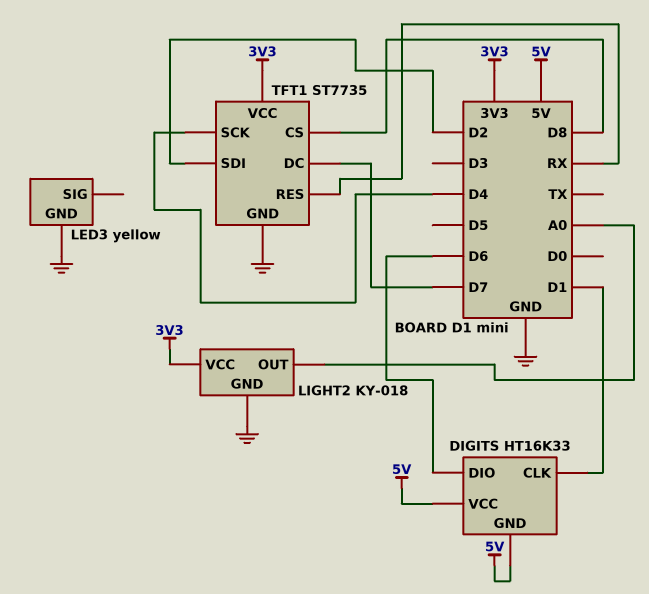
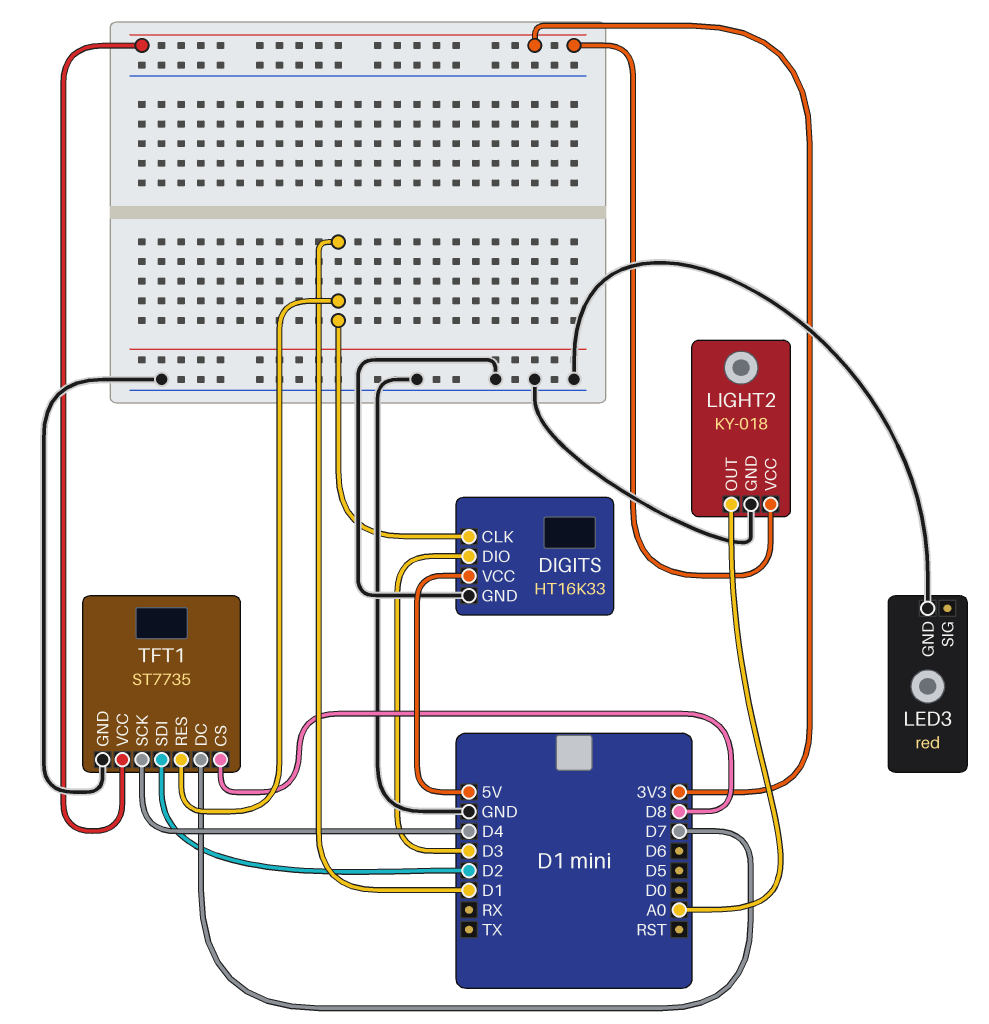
DIGITS pin DIO: D6 -> D3
DIGITS pin GND: 5V -> GND
LED3: yellow -> red
TFT1 pin RES: RX -> D1

